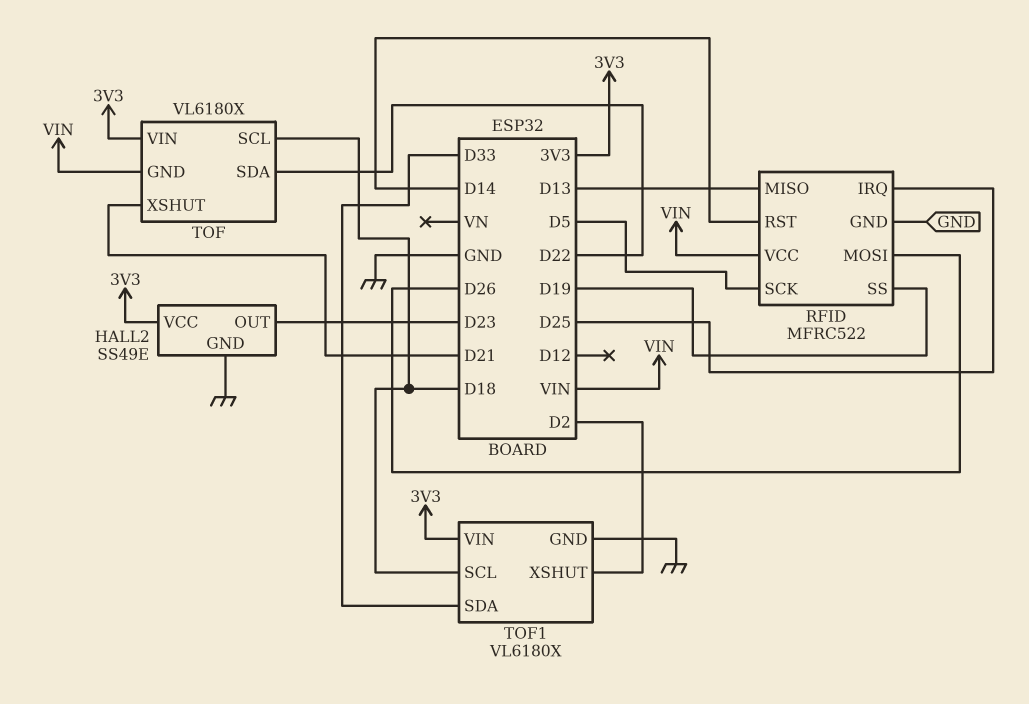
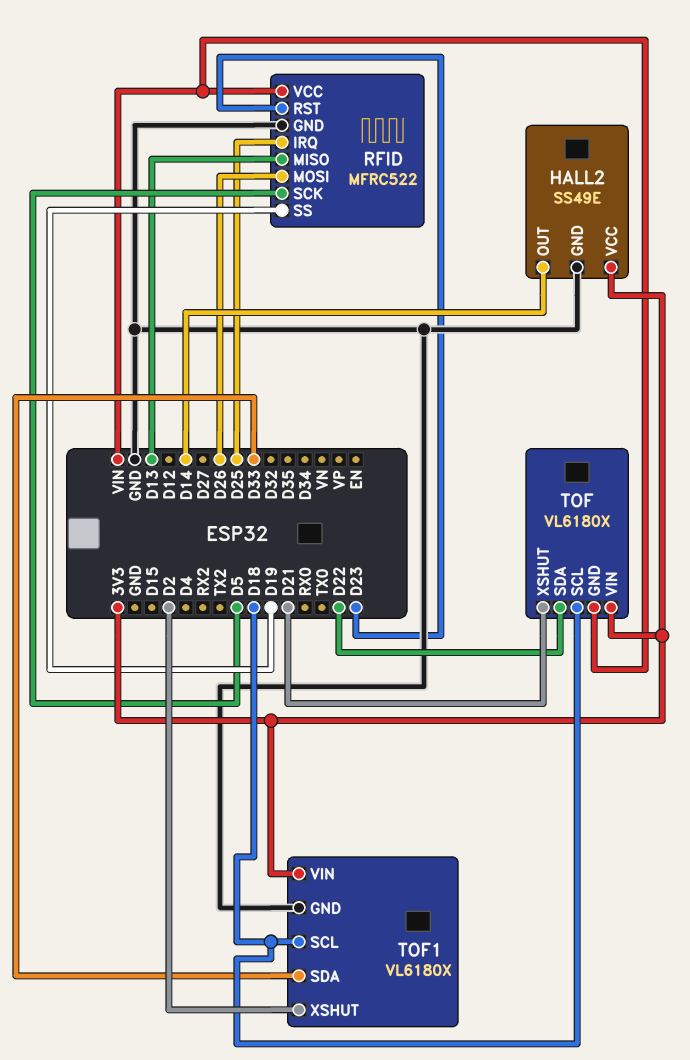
HALL2 pin OUT: D23 -> D14
RFID pin RST: D14 -> D23

